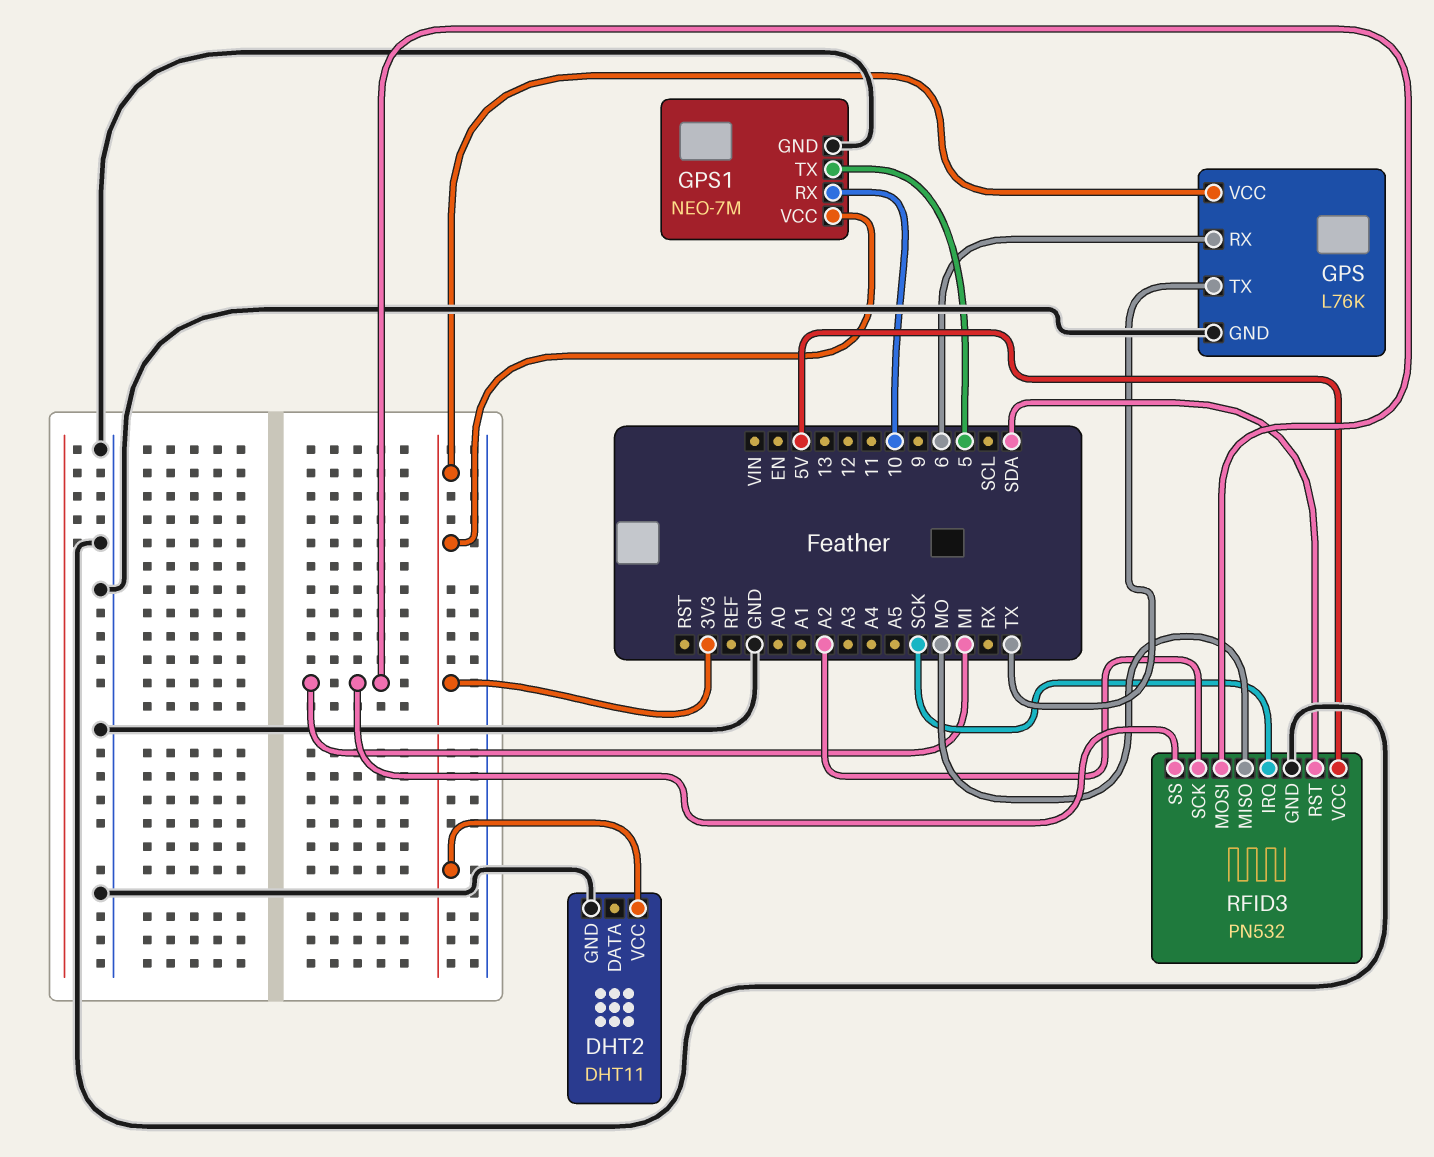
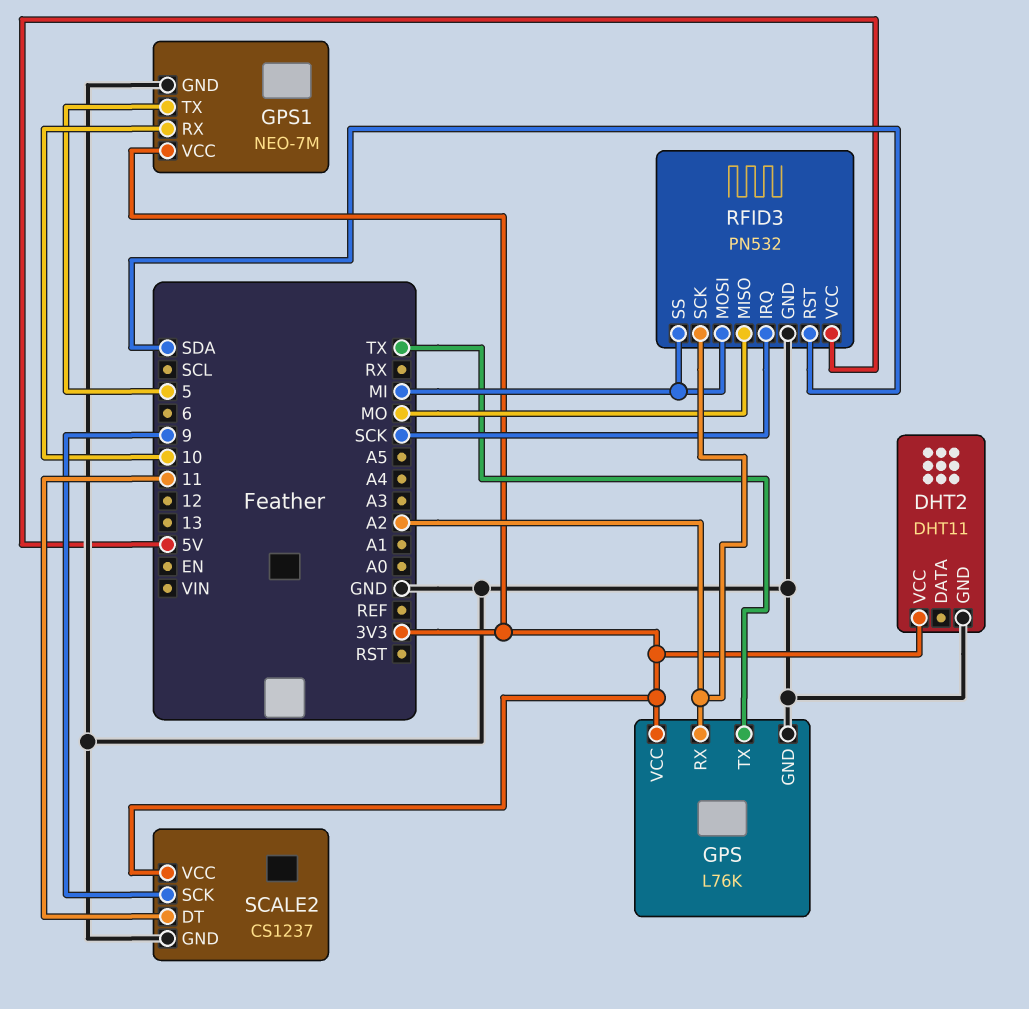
GPS pin RX: 6 -> A2
SCALE2: none -> CS1237
SCALE2 pin DT: none -> 11
SCALE2 pin GND: none -> GND
SCALE2 pin SCK: none -> 9
SCALE2 pin VCC: none -> 3V3

